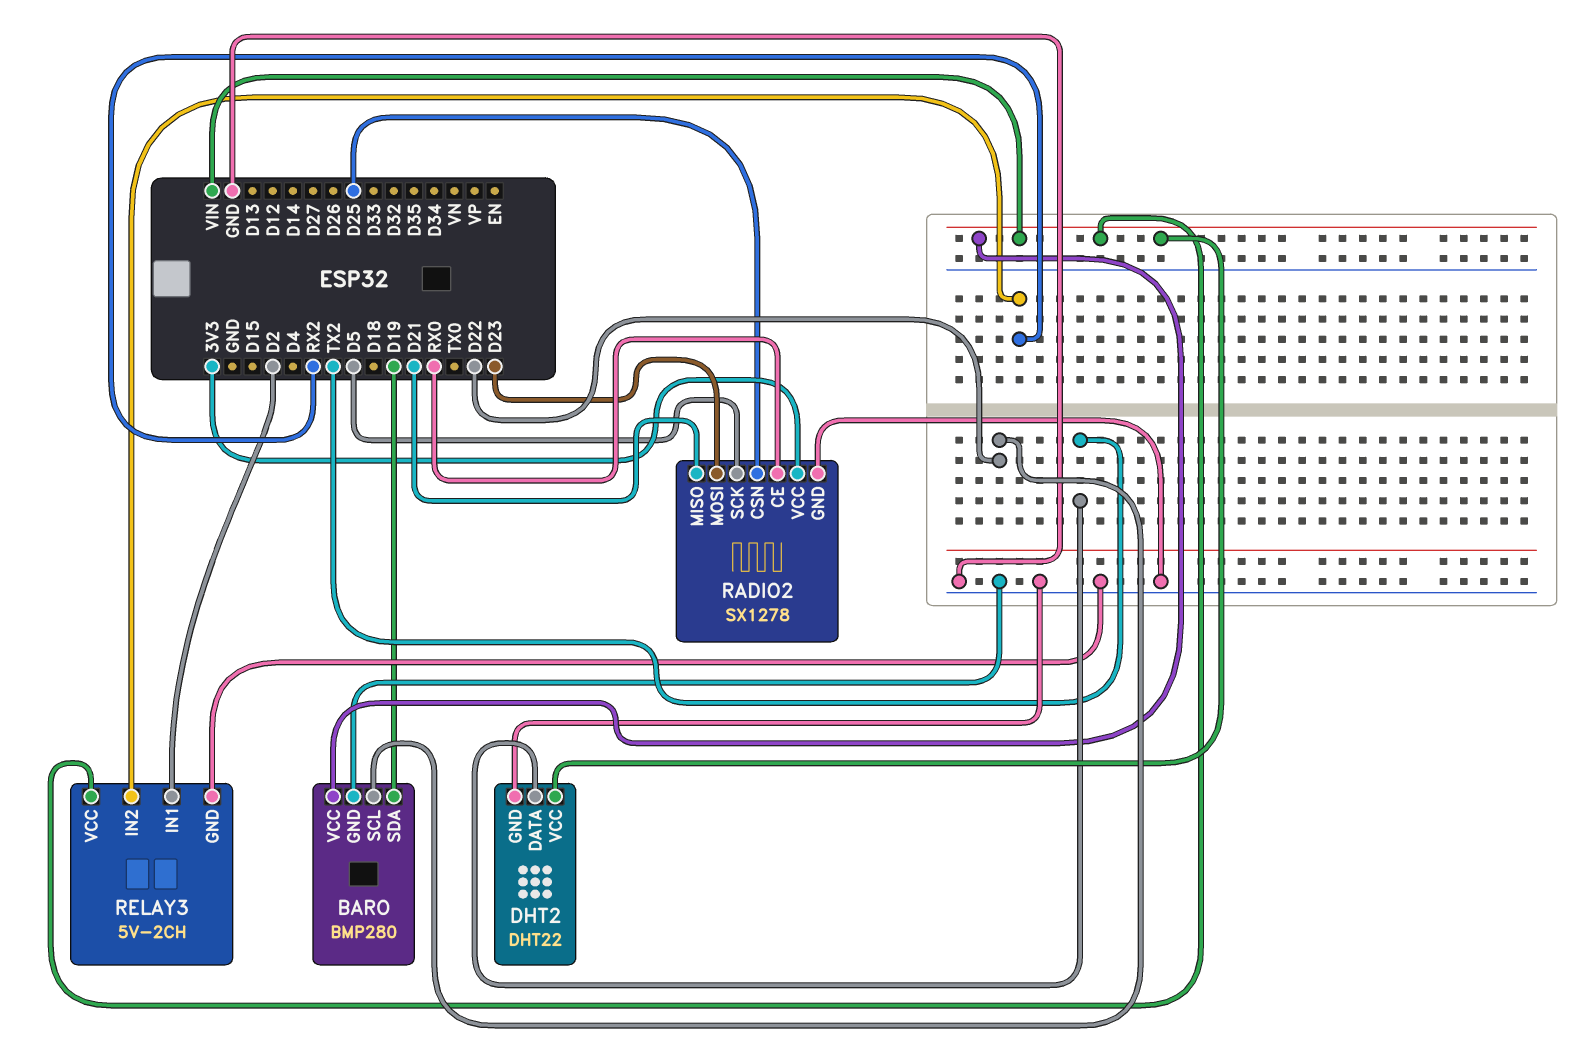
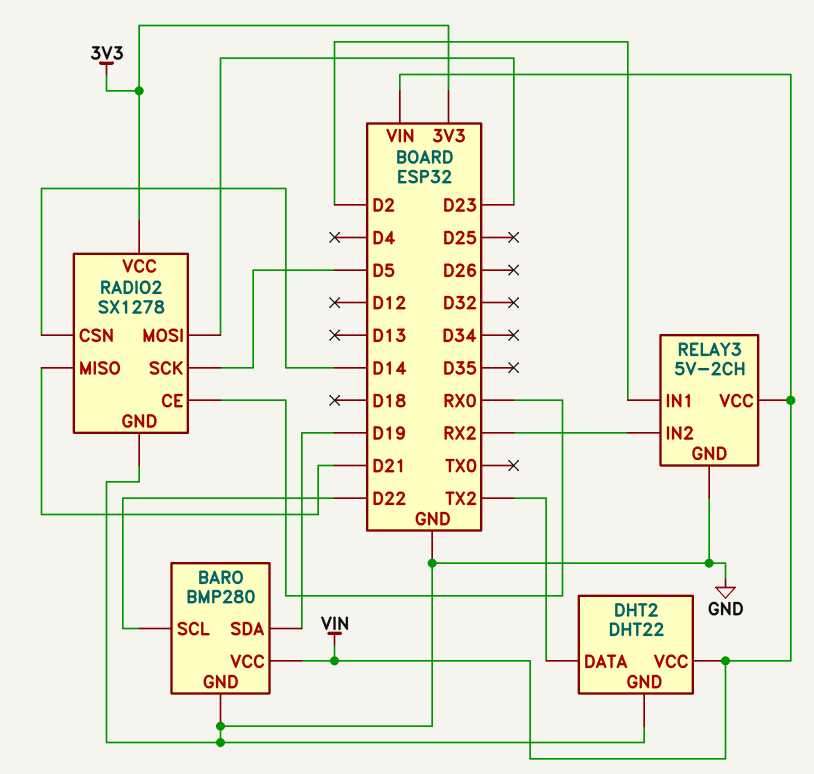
RADIO2 pin CSN: D25 -> D14

